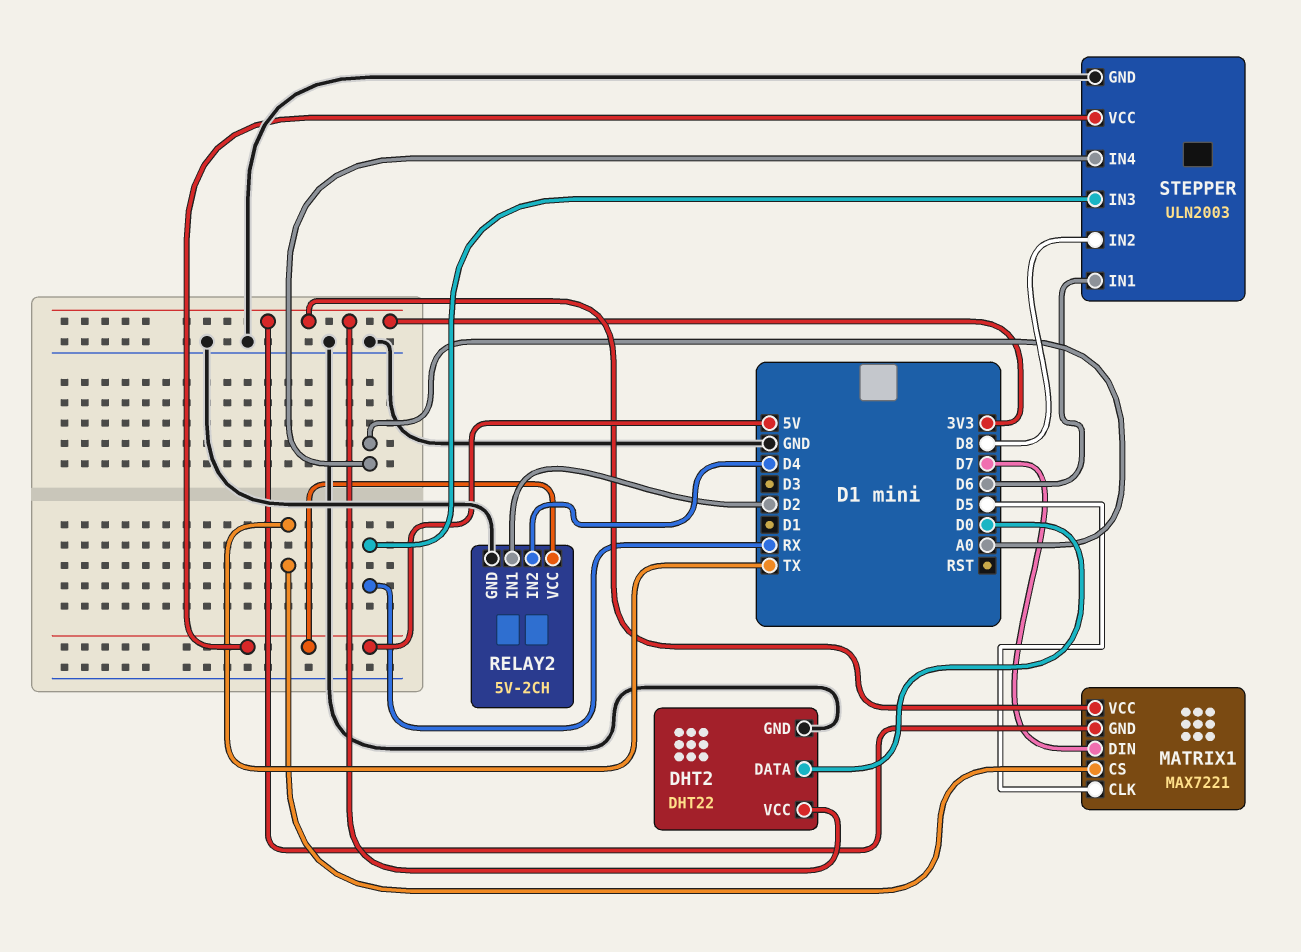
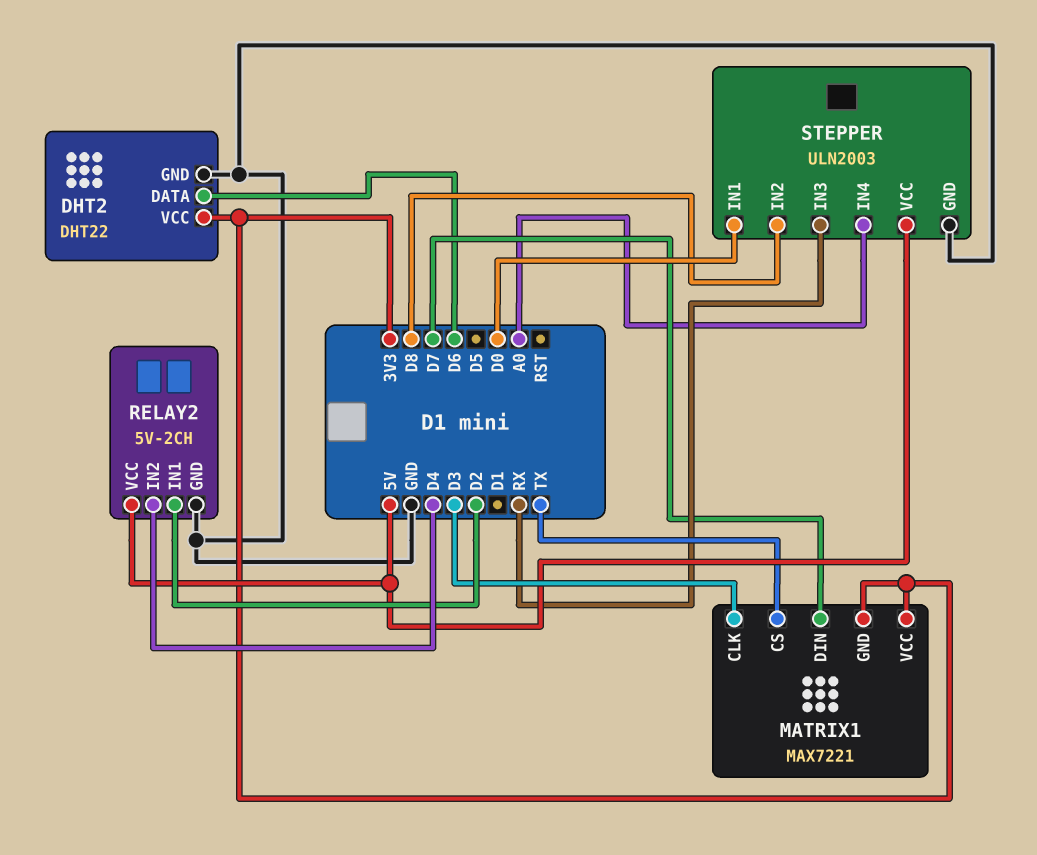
DHT2 pin DATA: D0 -> D6
MATRIX1 pin CLK: D5 -> D3
STEPPER pin IN1: D6 -> D0

